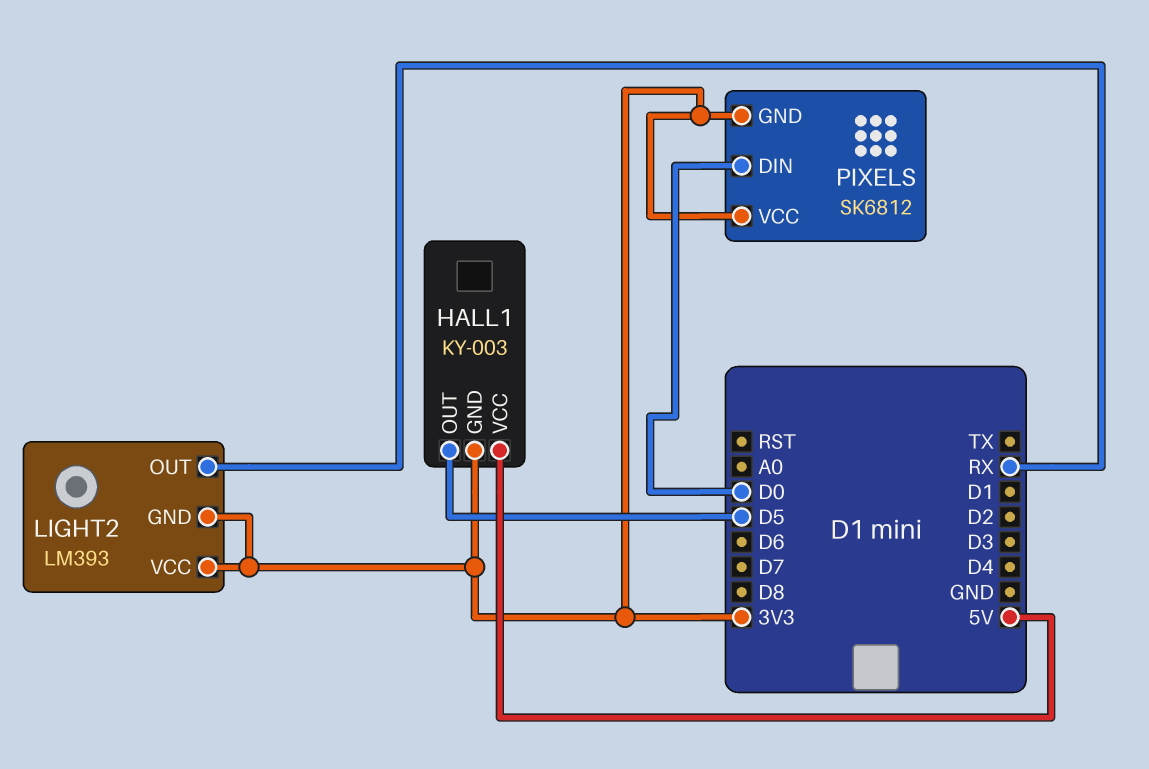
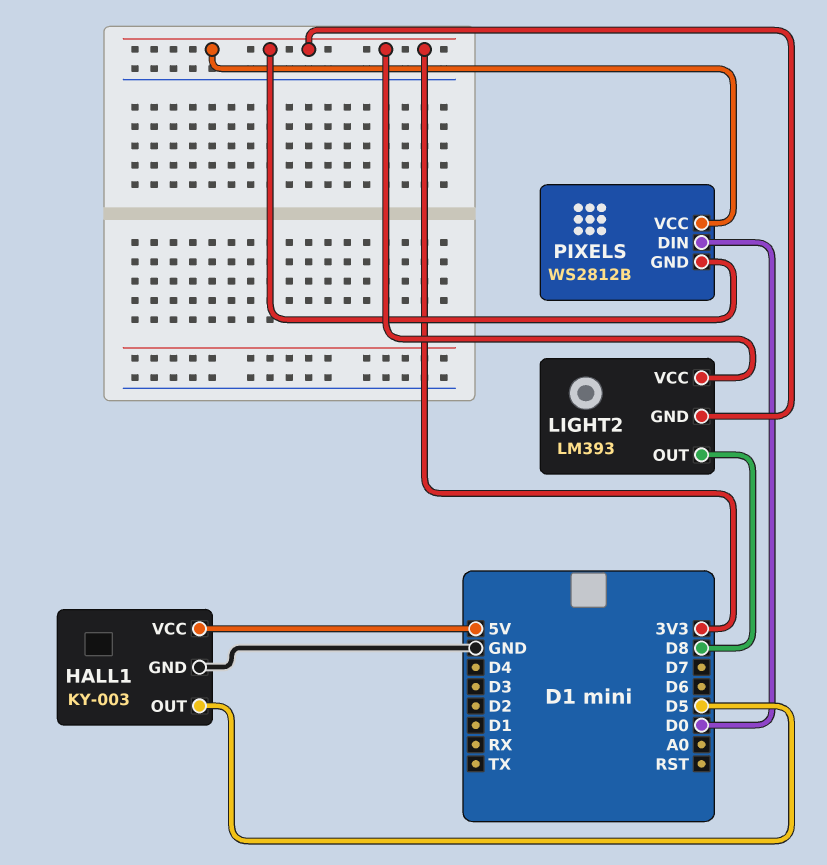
HALL1 pin GND: 3V3 -> GND
LIGHT2 pin OUT: RX -> D8
PIXELS: SK6812 -> WS2812B

